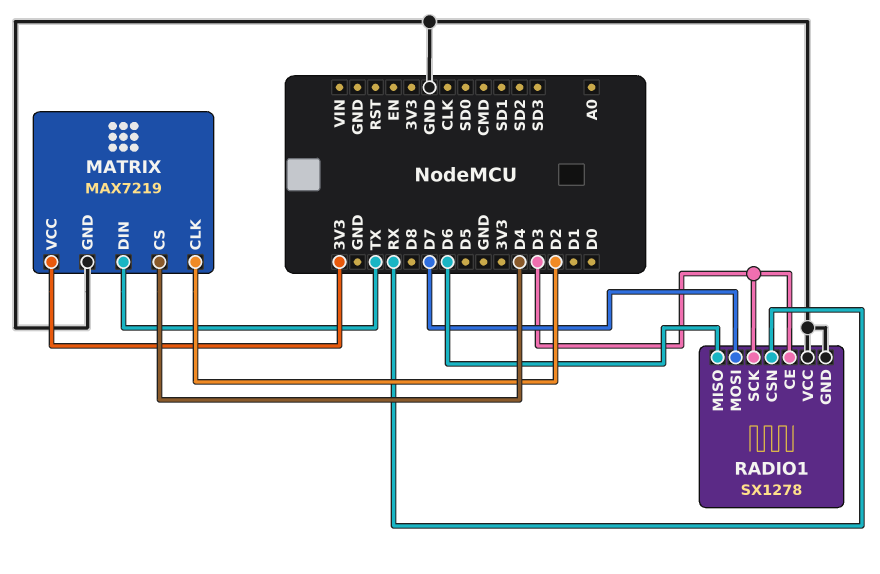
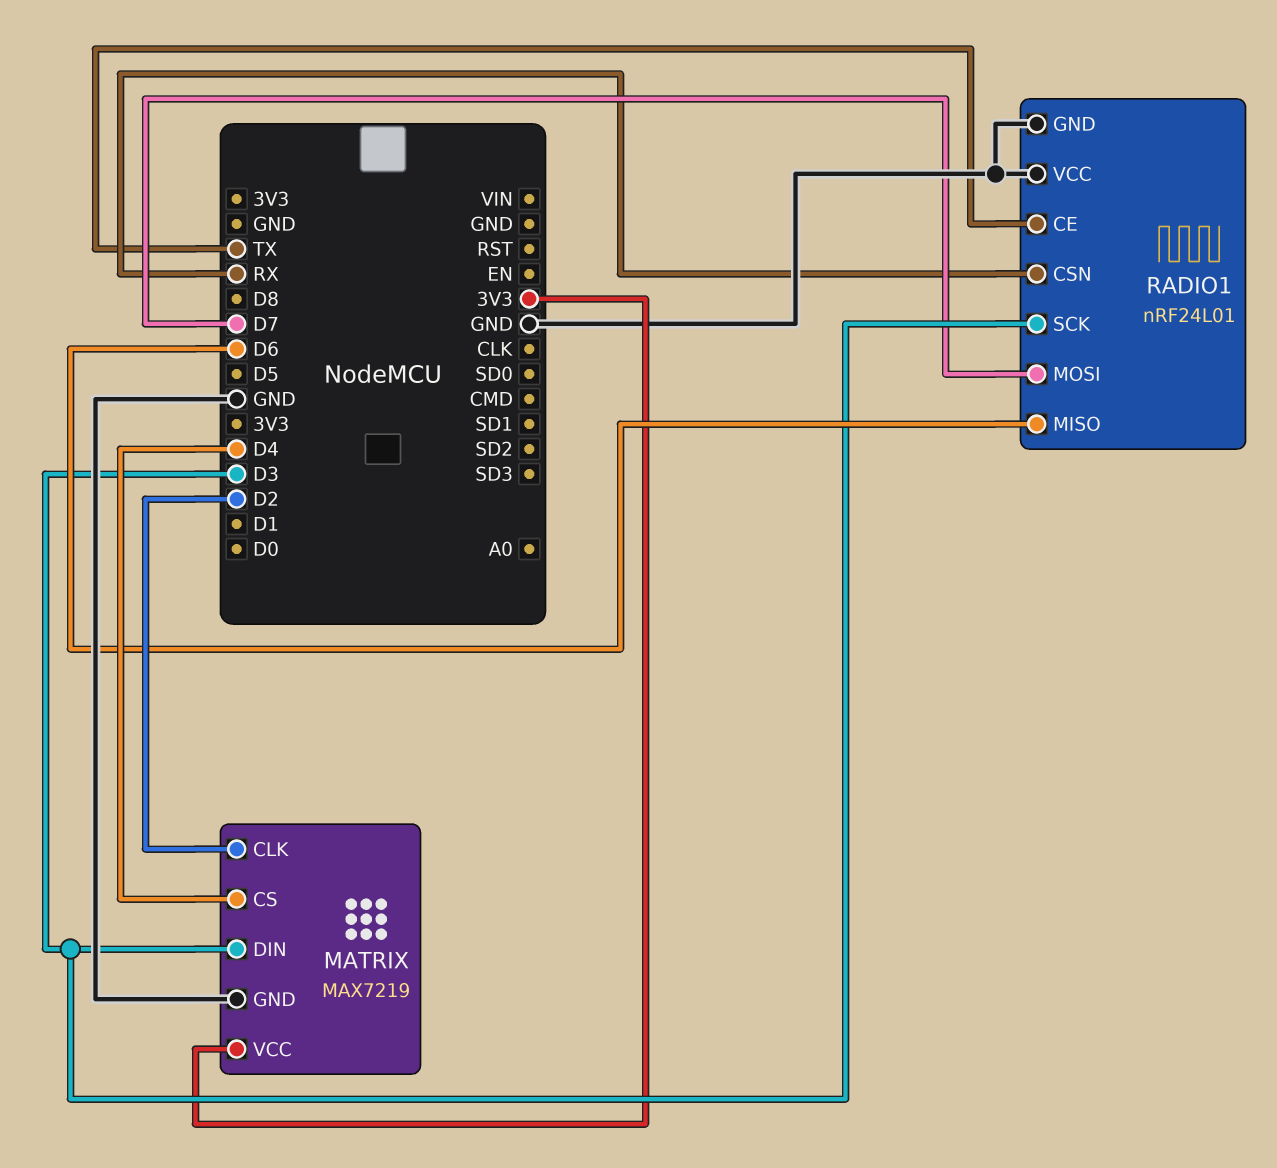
MATRIX pin DIN: TX -> D3
RADIO1: SX1278 -> nRF24L01
RADIO1 pin CE: D3 -> TX

